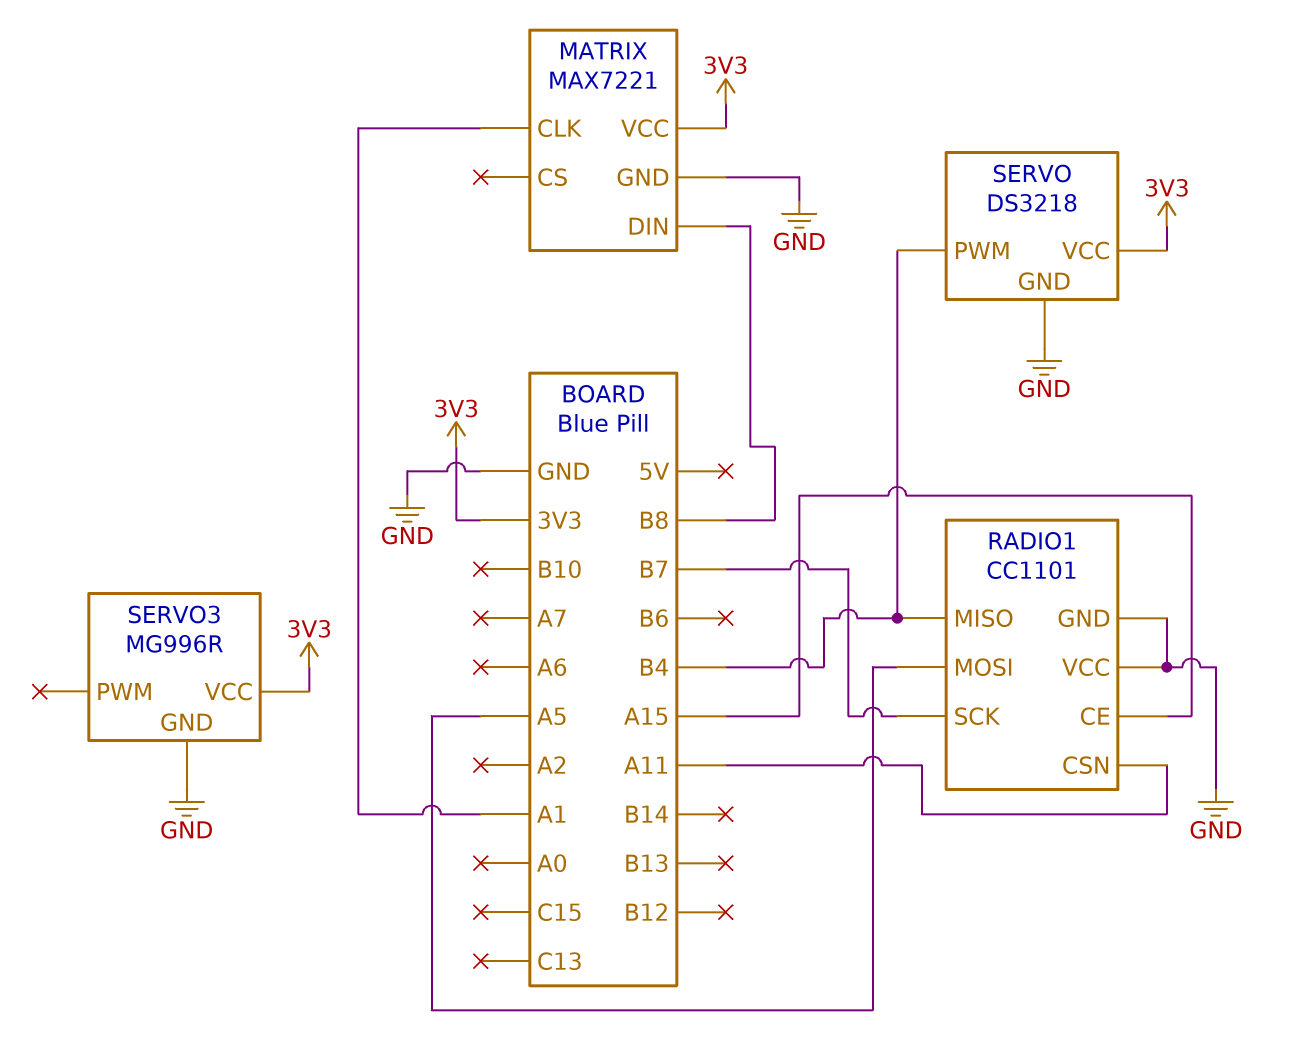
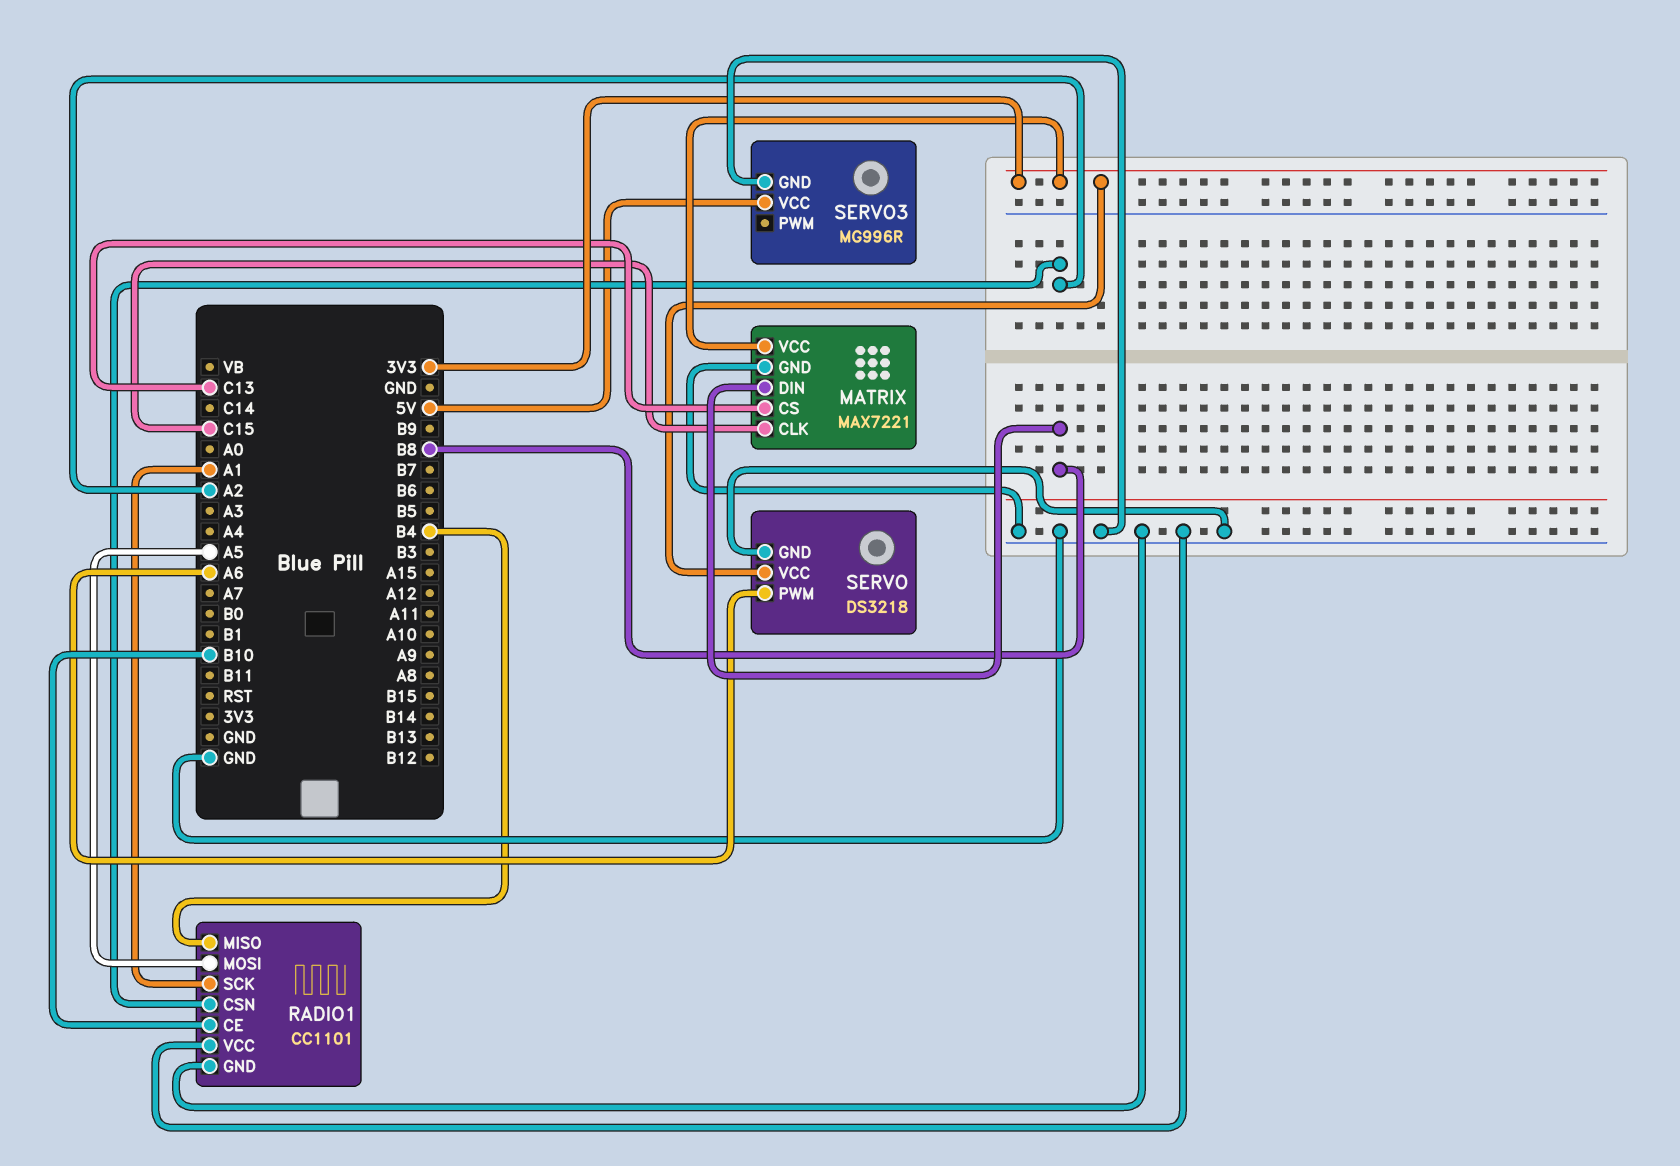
MATRIX pin CLK: A1 -> C15
MATRIX pin CS: none -> C13
RADIO1 pin CE: A15 -> B10
RADIO1 pin CSN: A11 -> A2
RADIO1 pin SCK: B7 -> A1
SERVO pin PWM: B4 -> A6
SERVO3 pin VCC: 3V3 -> 5V

